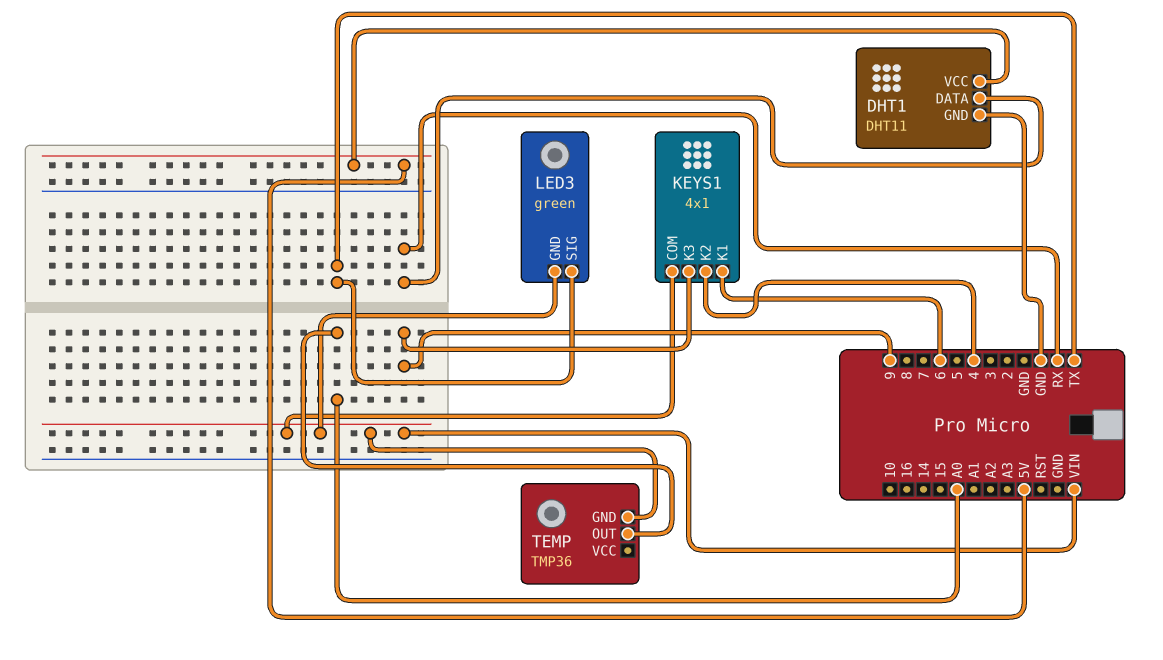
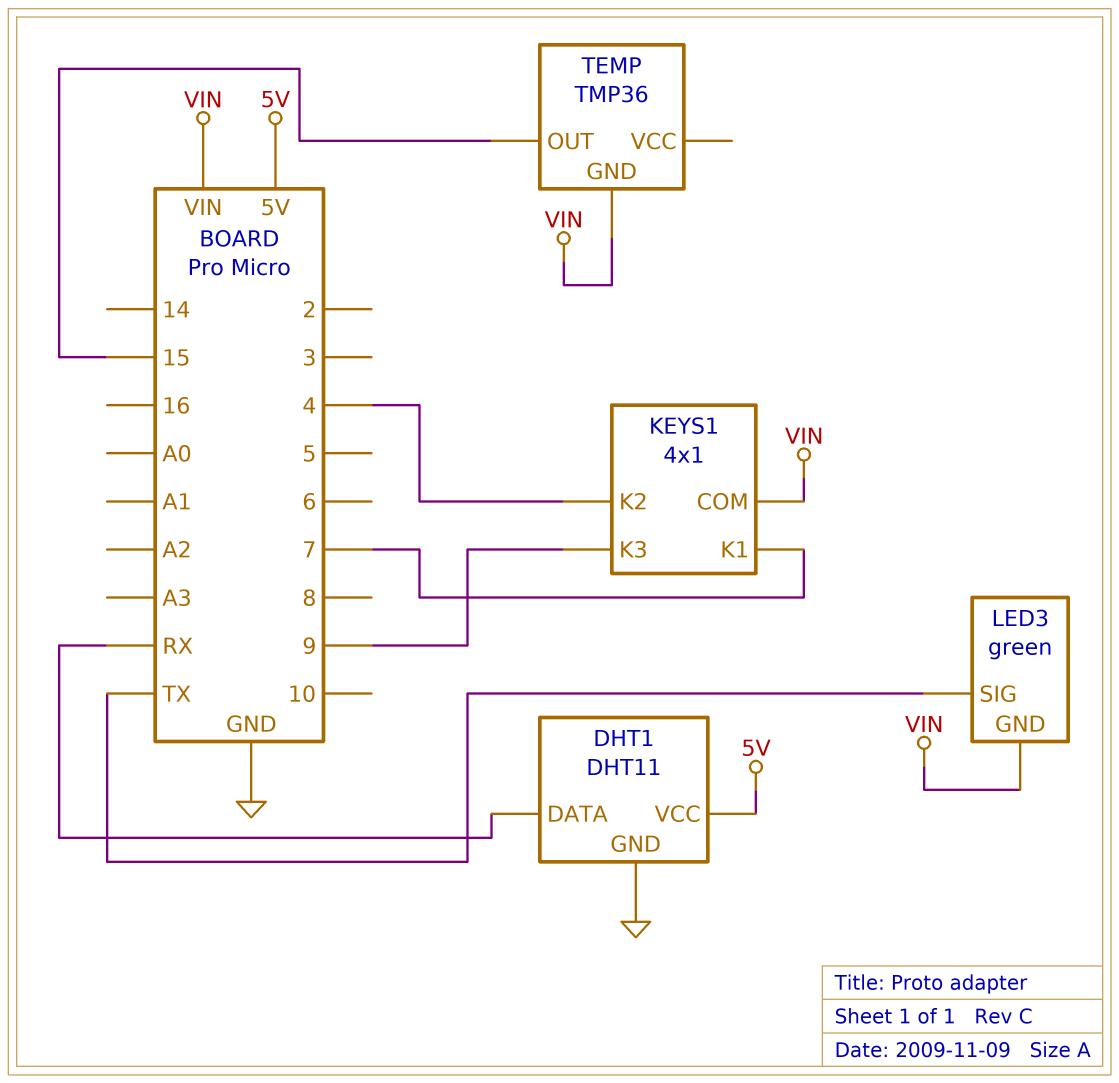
KEYS1 pin K1: 6 -> 7
TEMP pin OUT: A0 -> 15

